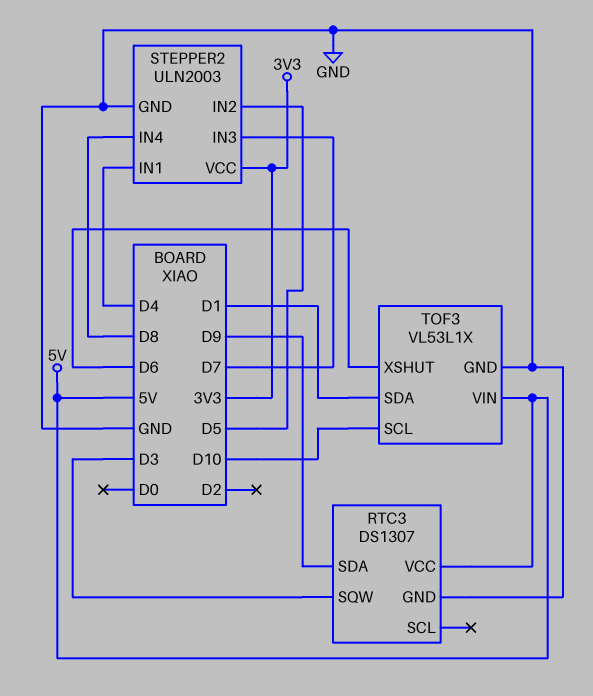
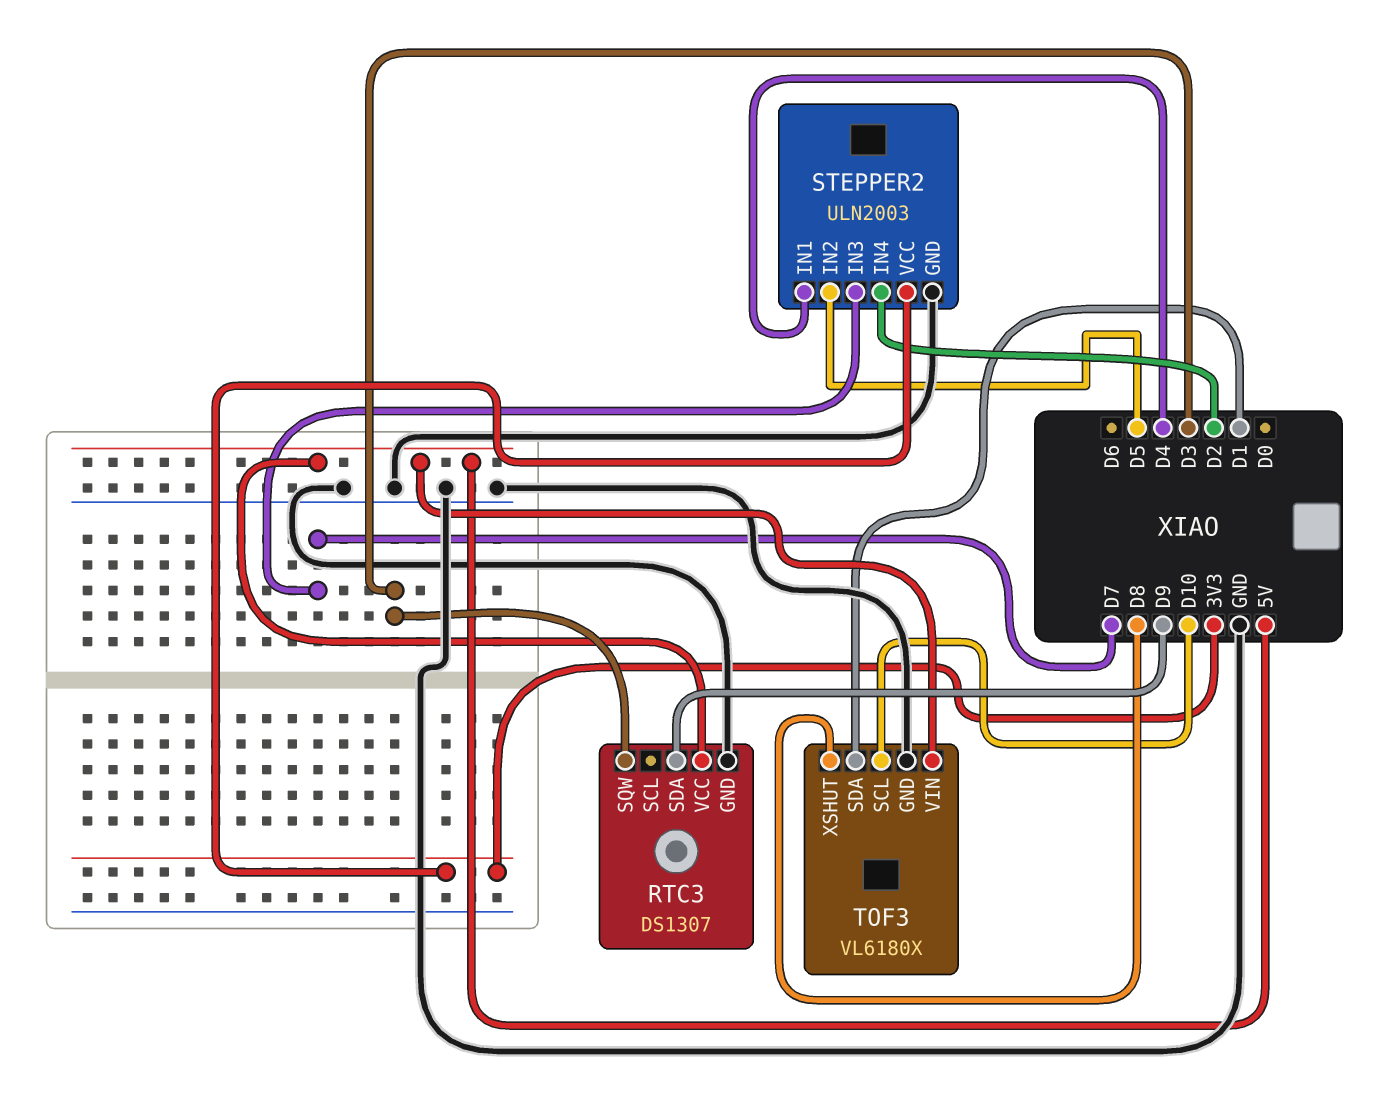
STEPPER2 pin IN4: D8 -> D2
TOF3: VL53L1X -> VL6180X
TOF3 pin XSHUT: D6 -> D8

